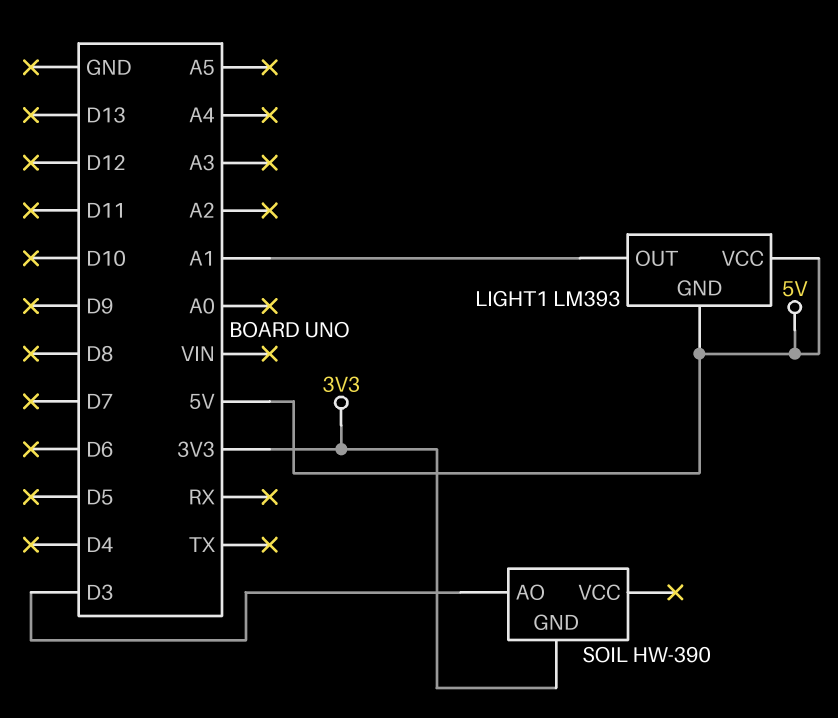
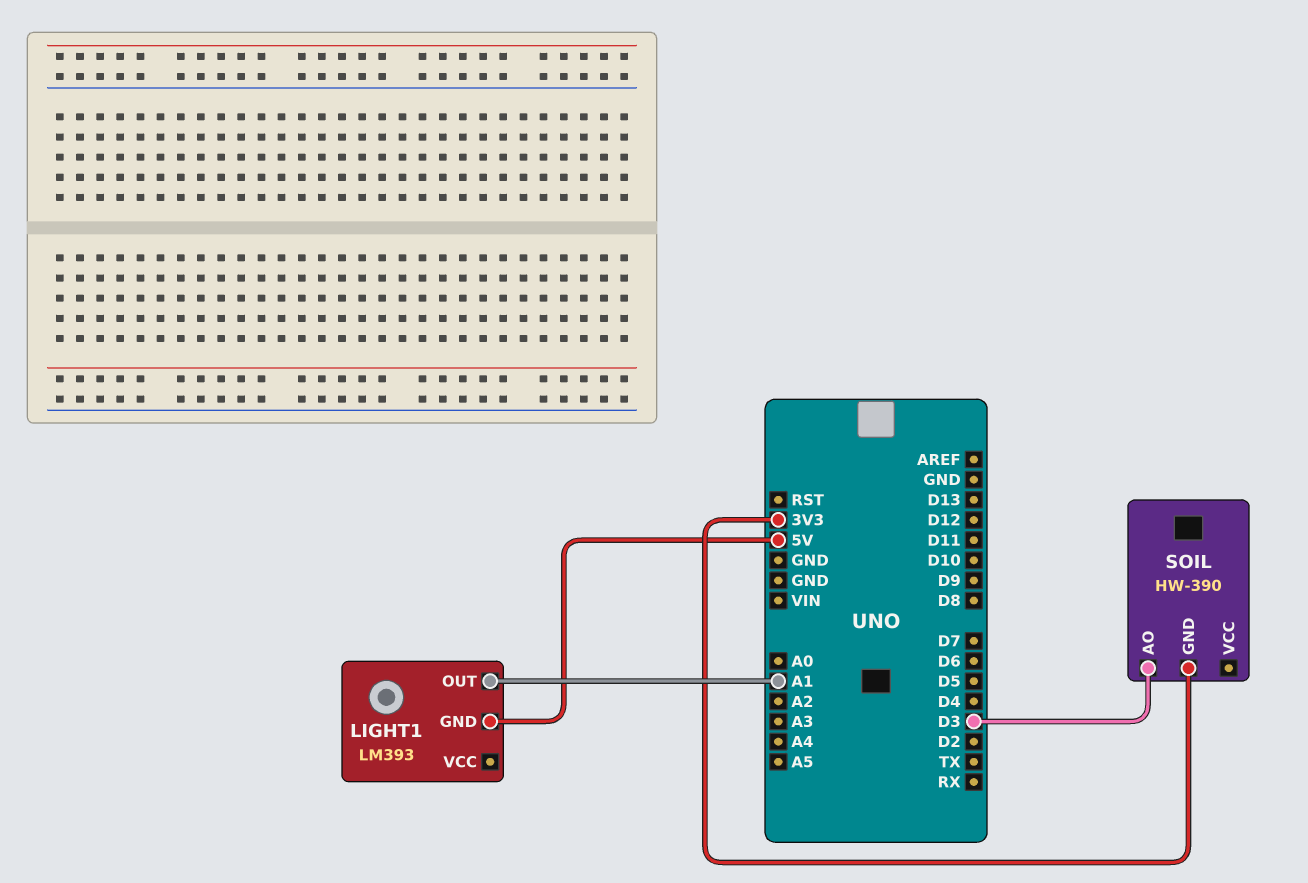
LIGHT1 pin VCC: 5V -> none

